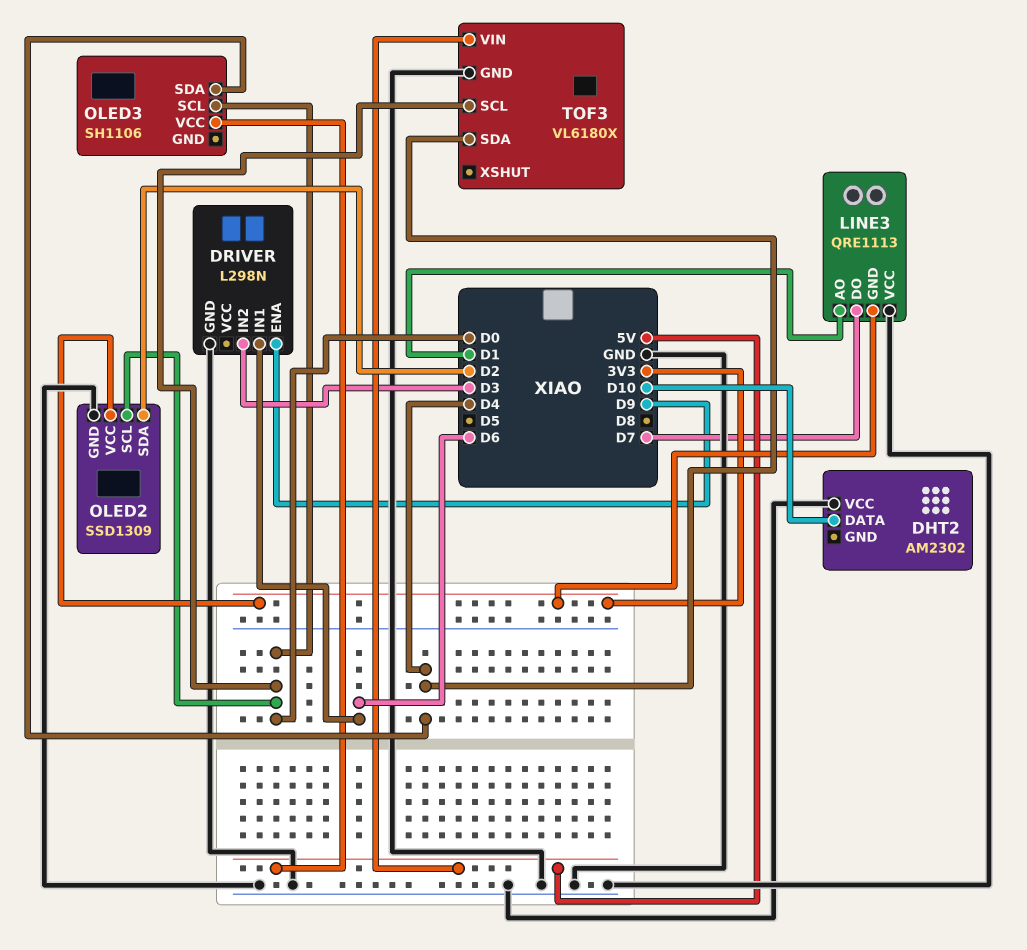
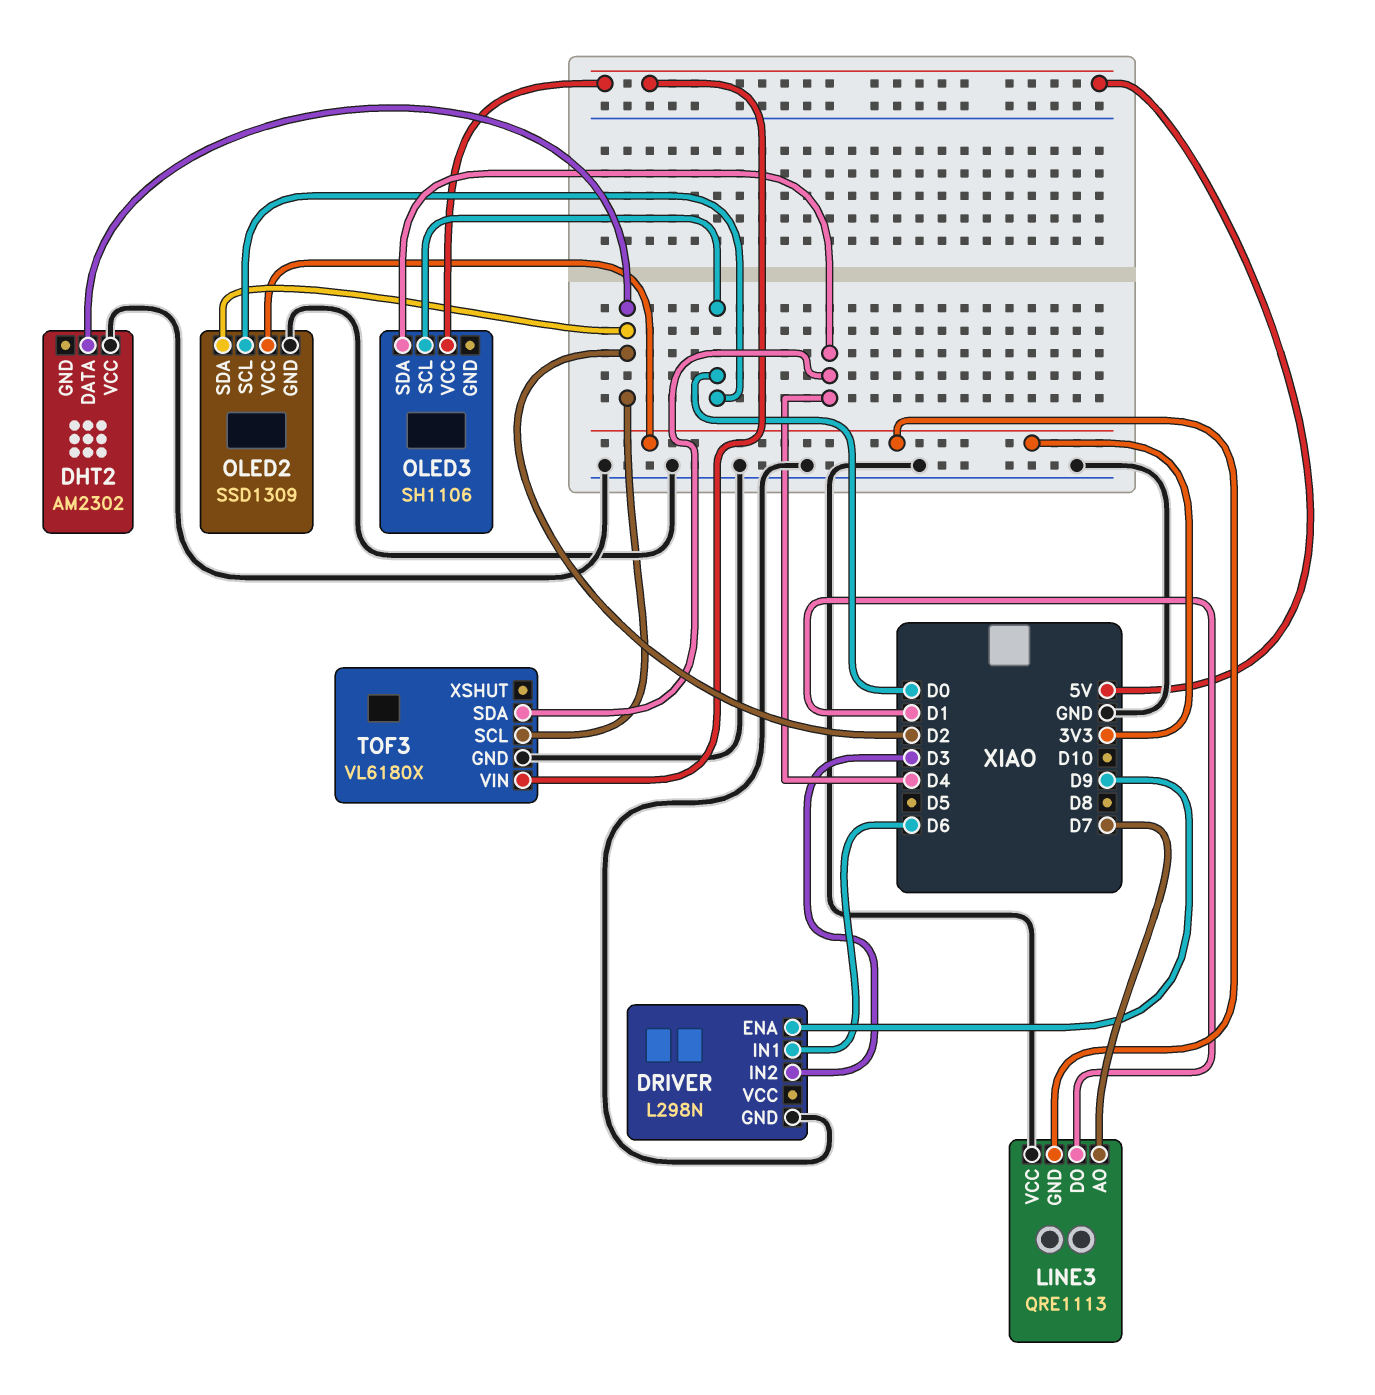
DHT2 pin DATA: D10 -> D2
LINE3 pin AO: D1 -> D7
LINE3 pin DO: D7 -> D1
TOF3 pin SCL: D0 -> D2

